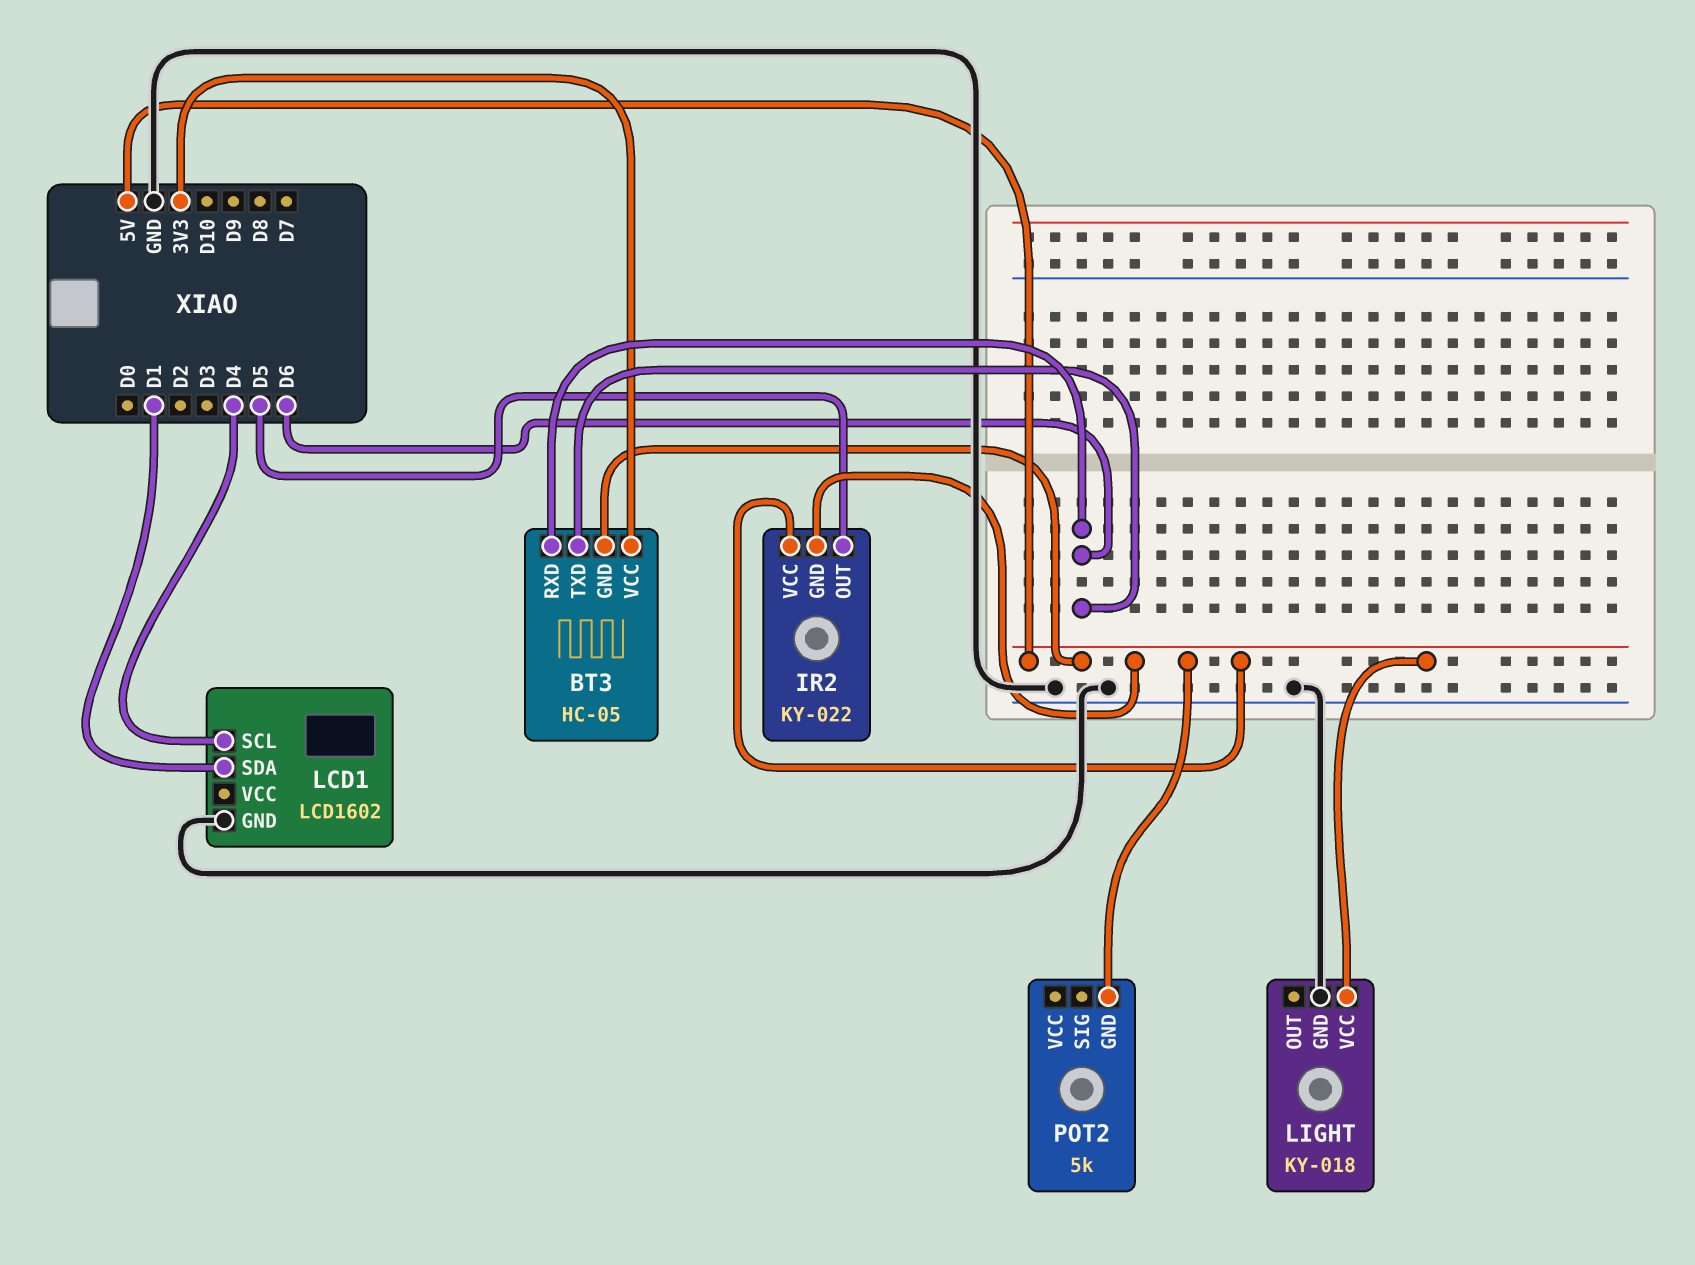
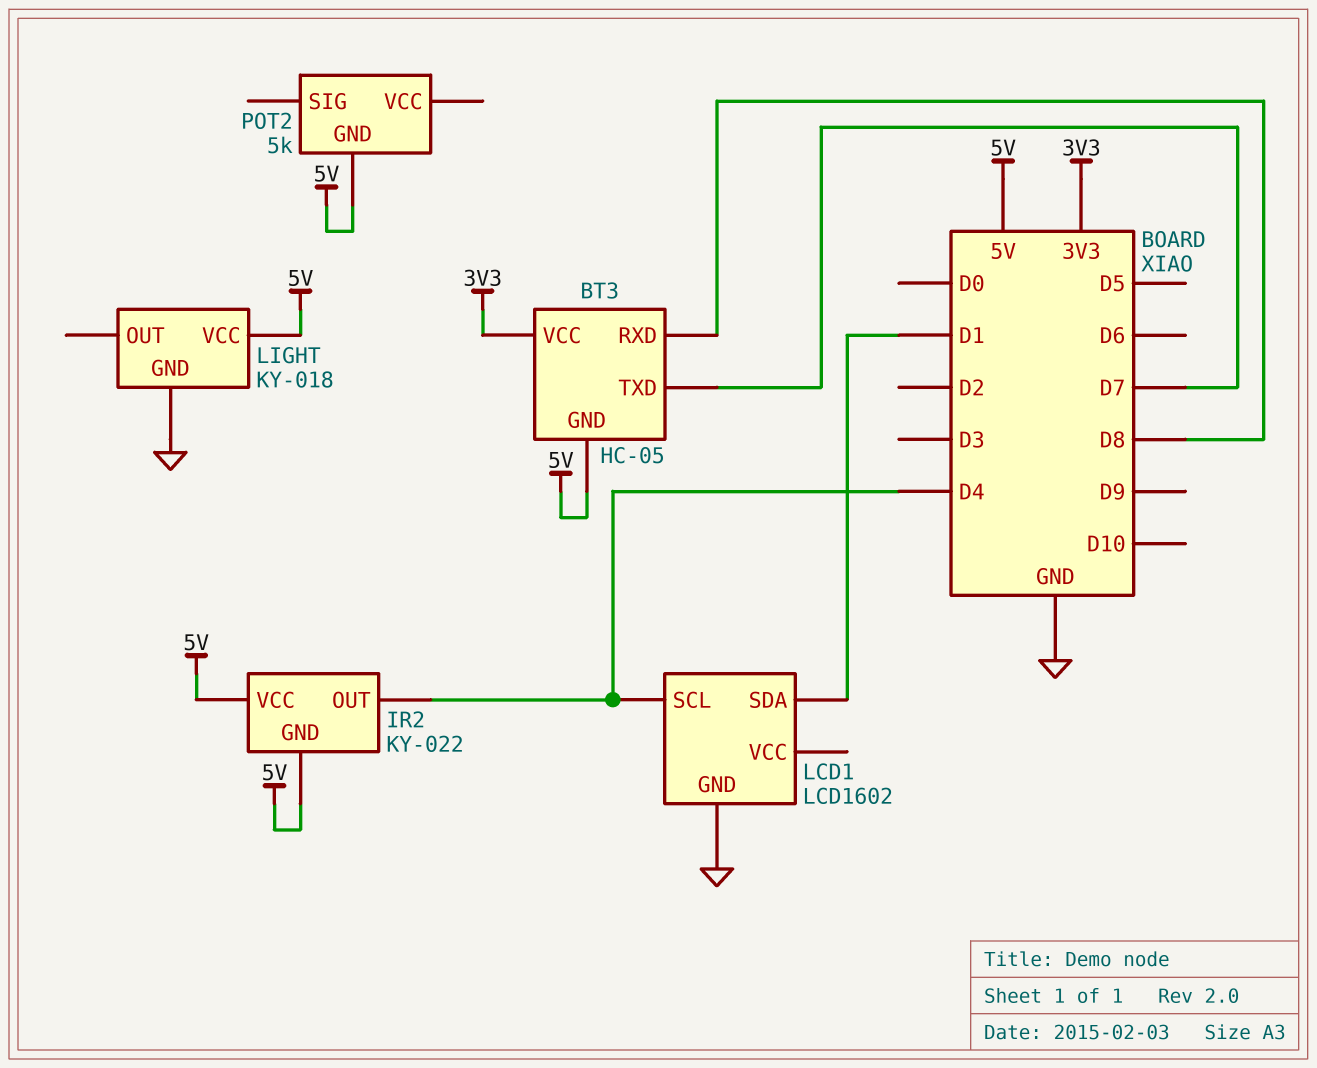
BT3 pin RXD: D6 -> D8
BT3 pin TXD: D6 -> D7
IR2 pin OUT: D5 -> D4

